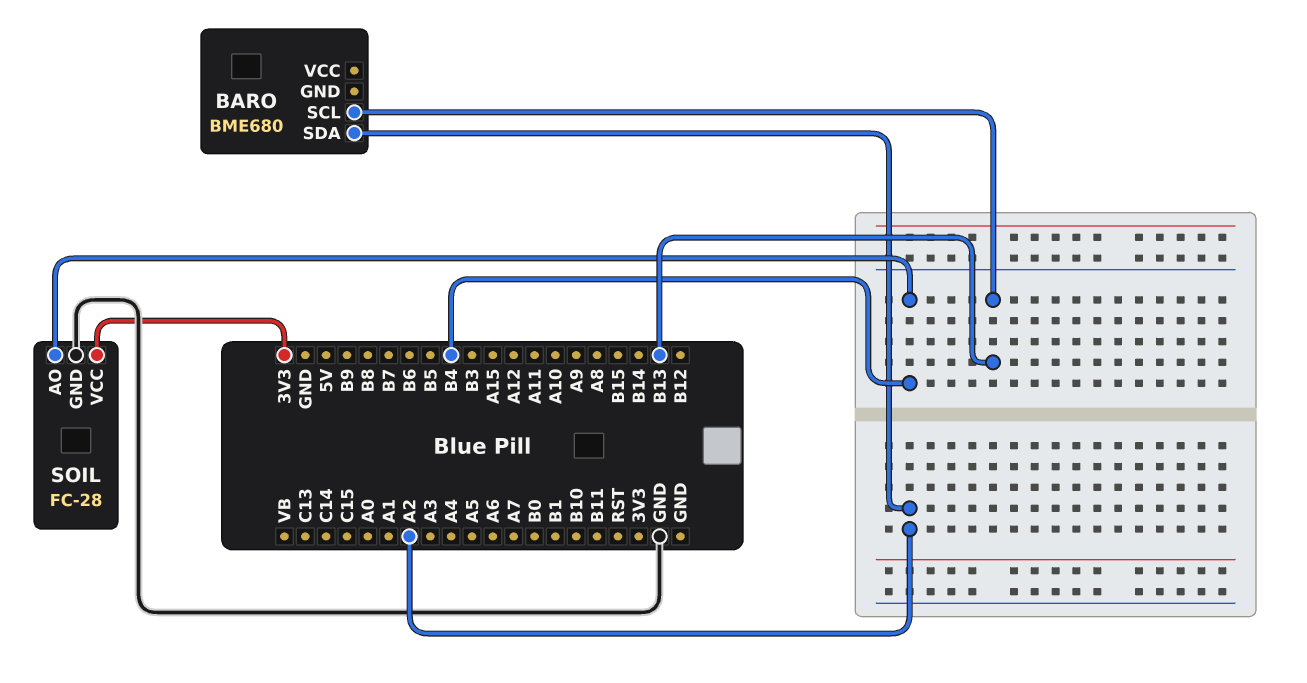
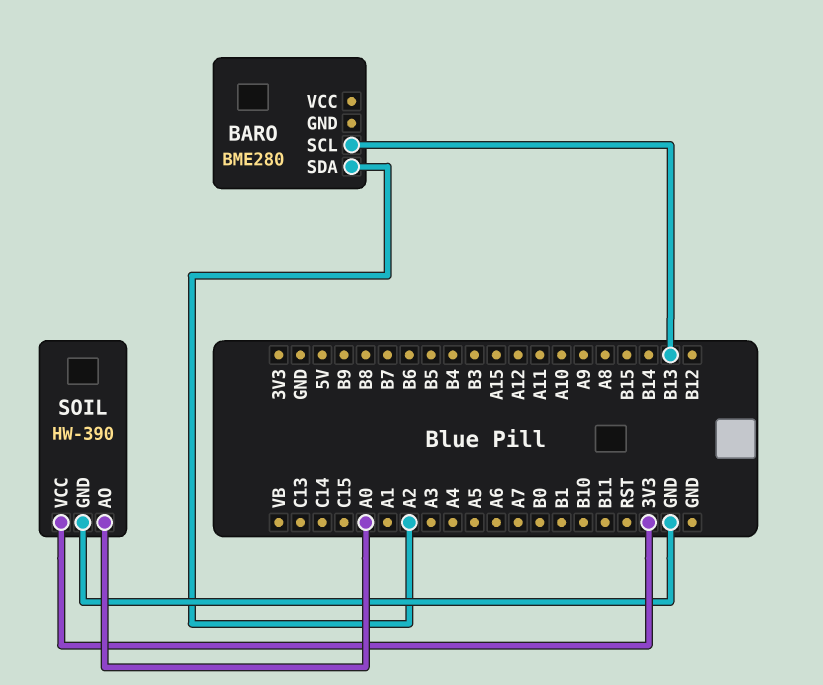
BARO: BME680 -> BME280
SOIL: FC-28 -> HW-390
SOIL pin AO: B4 -> A0

